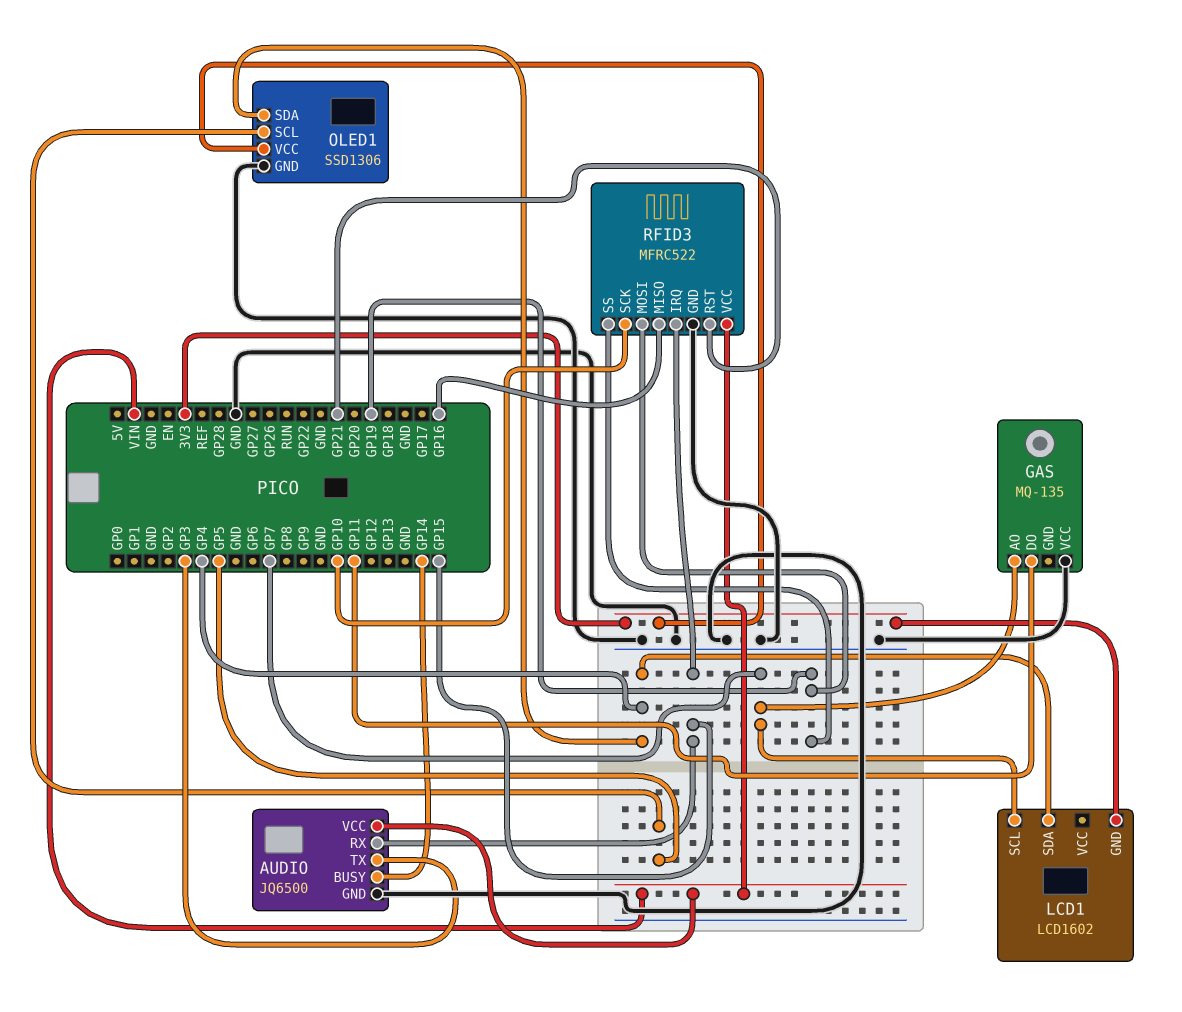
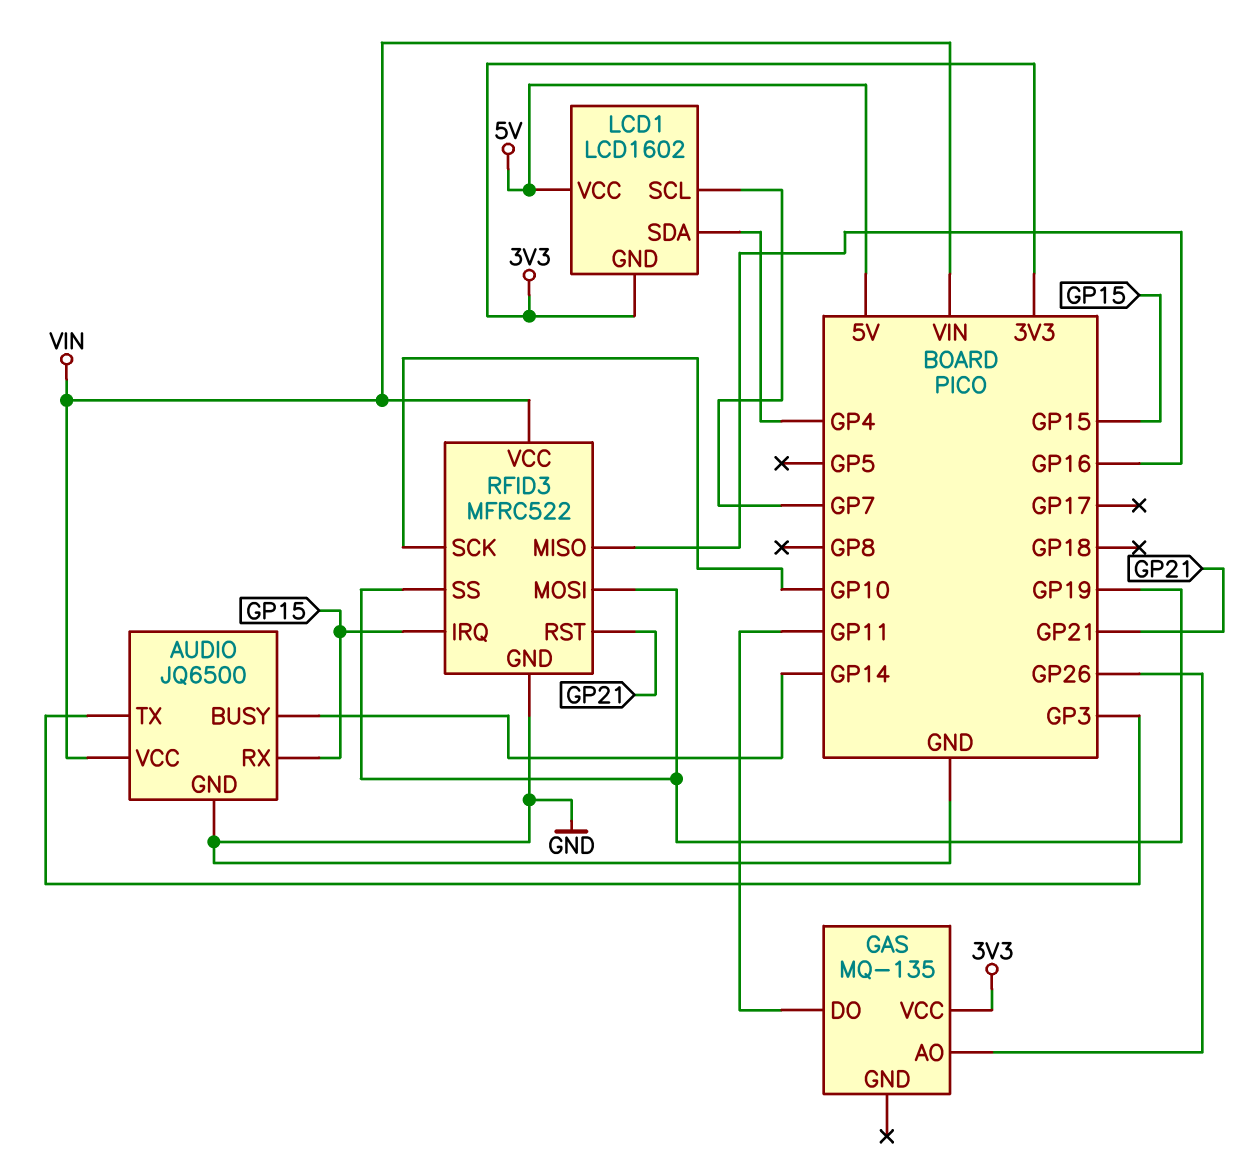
GAS pin AO: GP7 -> GP26
GAS pin VCC: GND -> 3V3
LCD1 pin VCC: none -> 5V
OLED1: SSD1306 -> none
OLED1 pin GND: GND -> none
OLED1 pin SCL: GP5 -> none
OLED1 pin SDA: GP4 -> none
OLED1 pin VCC: 3V3 -> none

